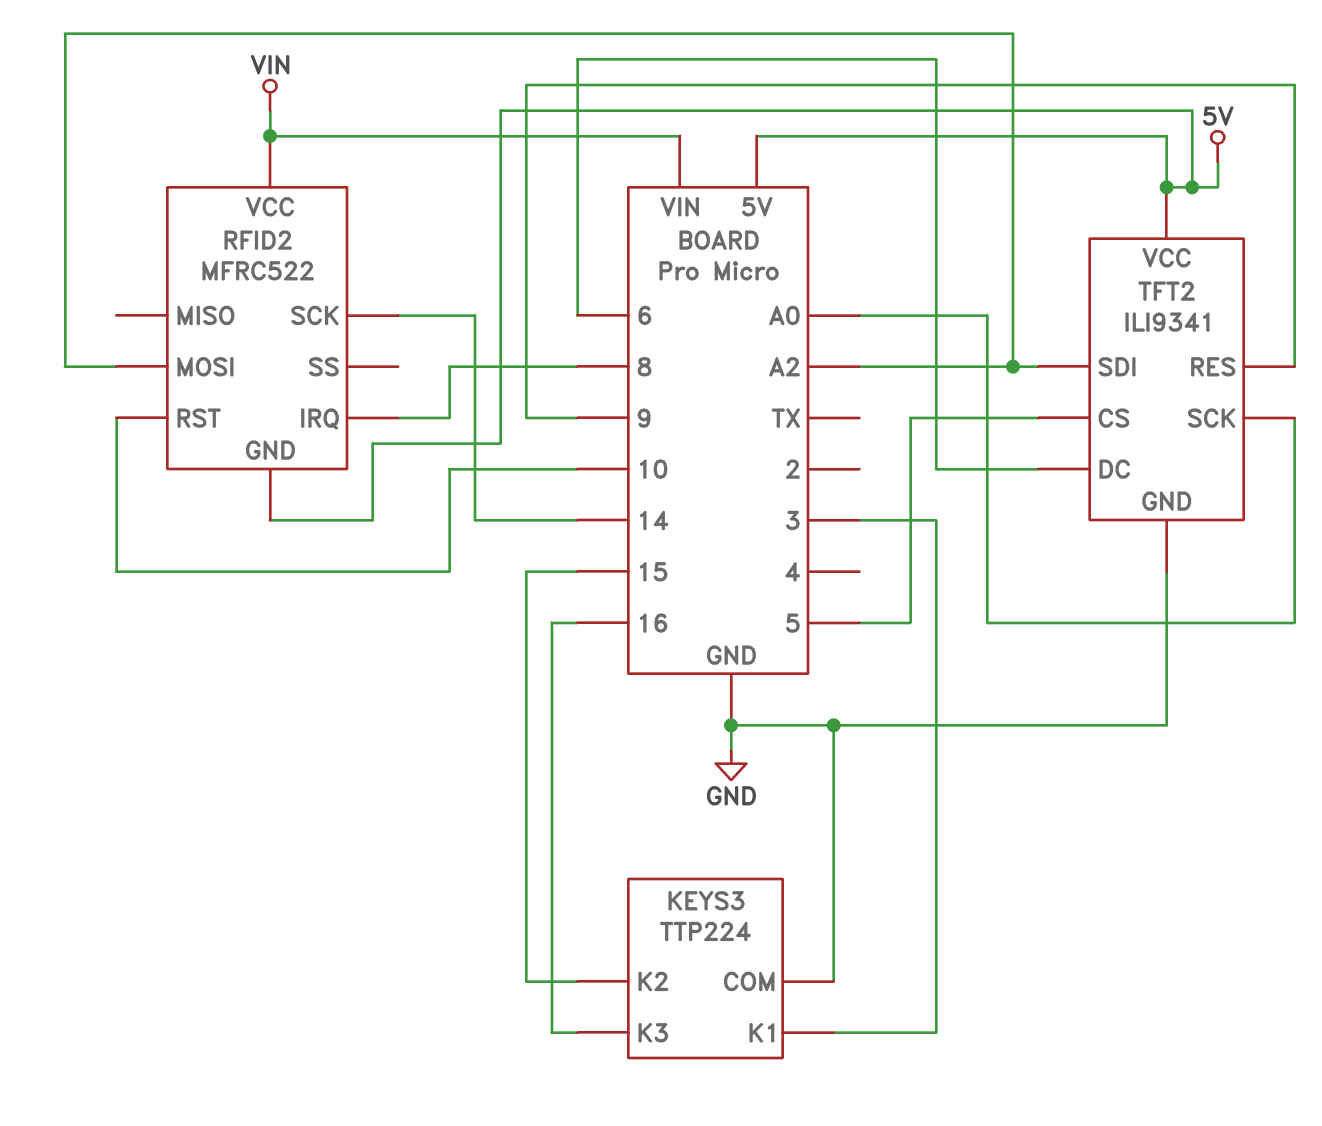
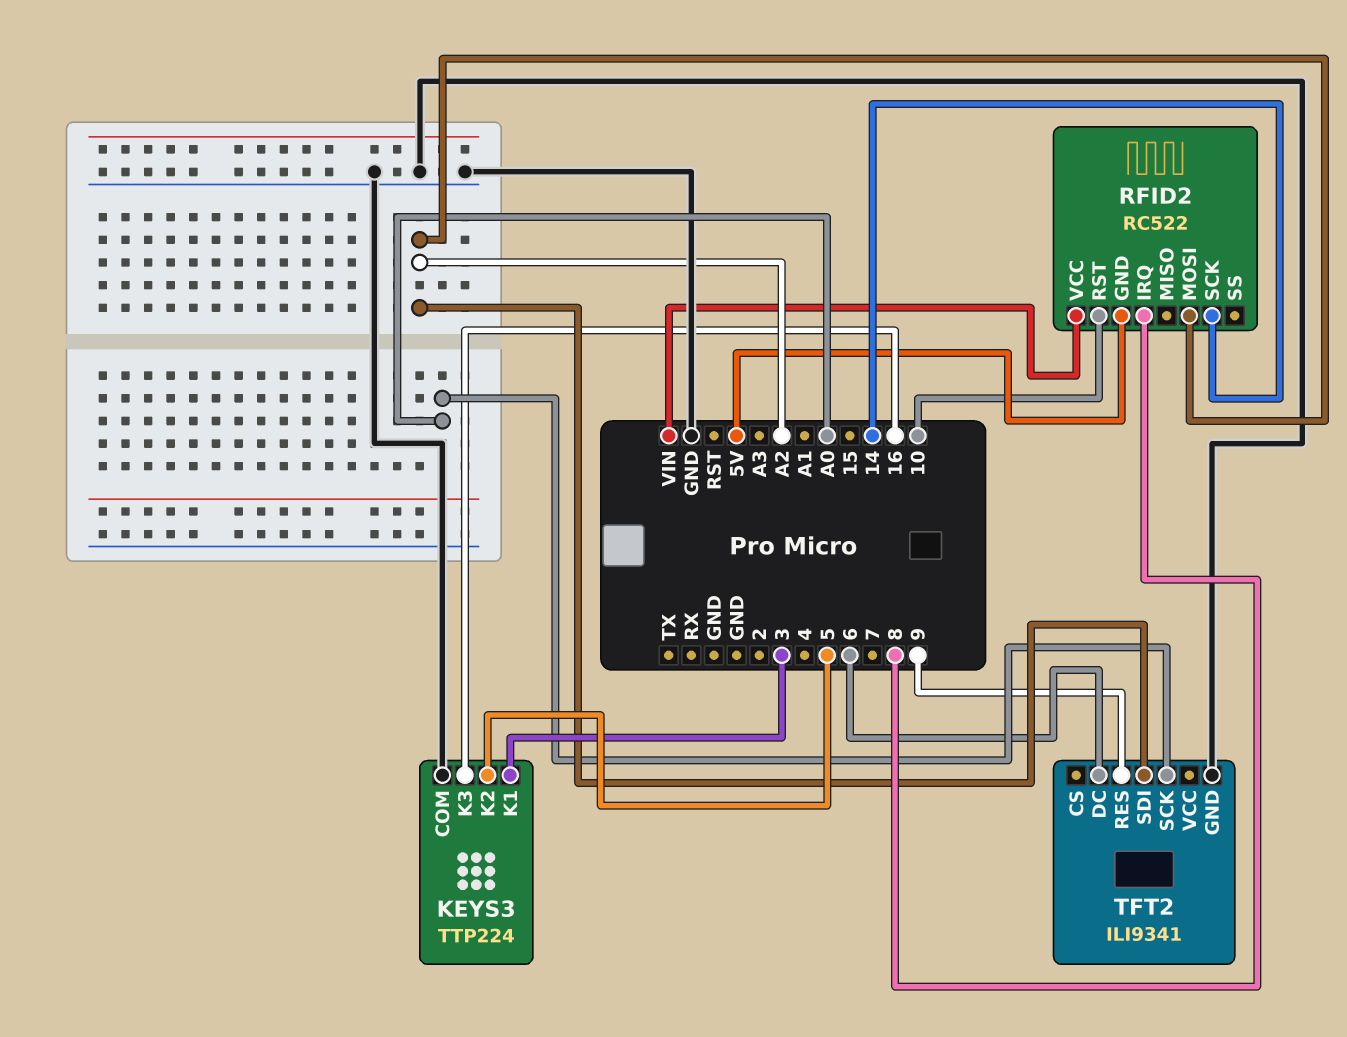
KEYS3 pin K2: 15 -> 5
RFID2: MFRC522 -> RC522
TFT2 pin CS: 5 -> none
TFT2 pin VCC: 5V -> none

